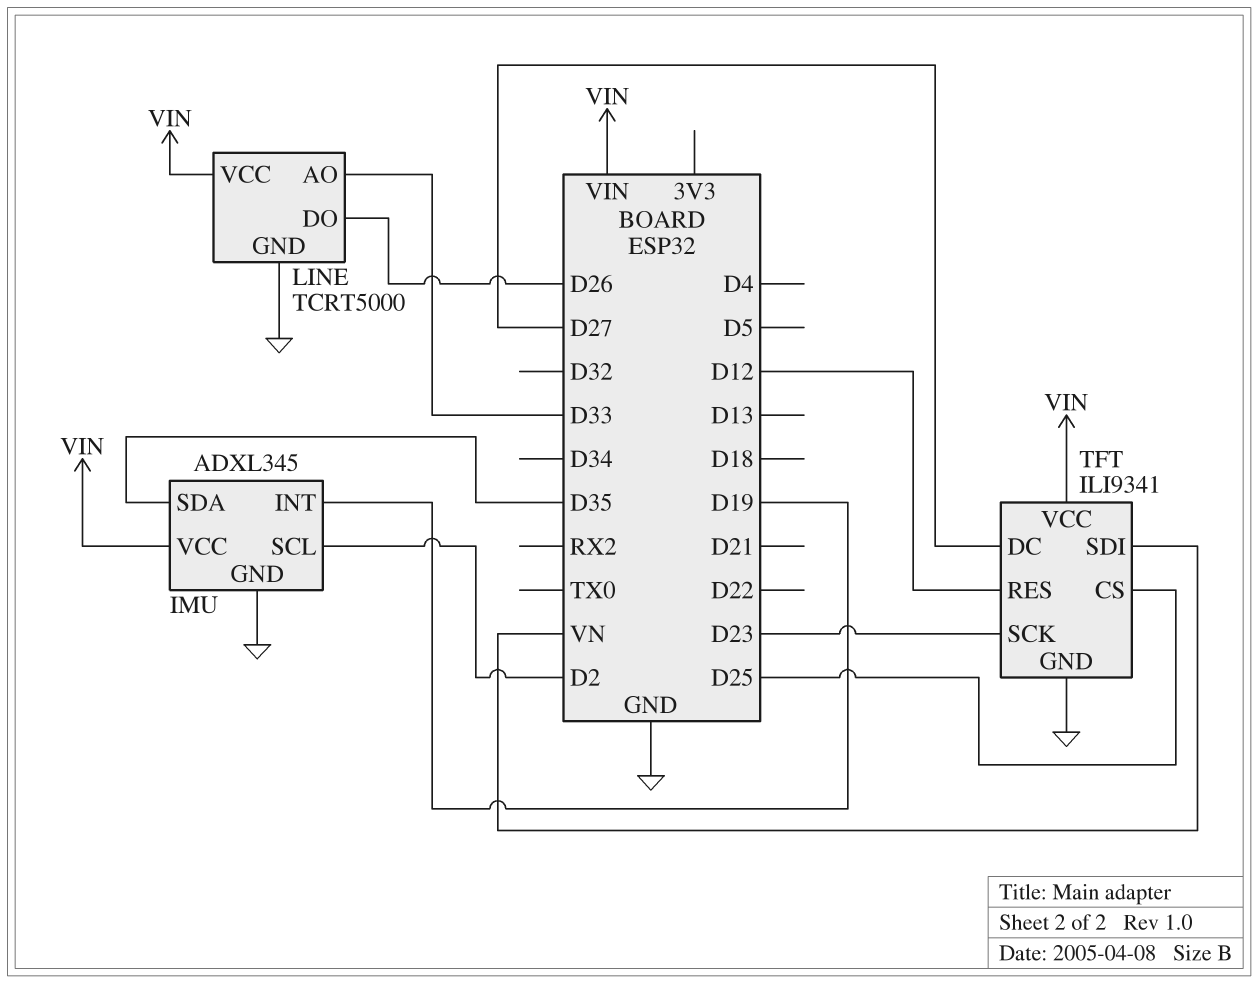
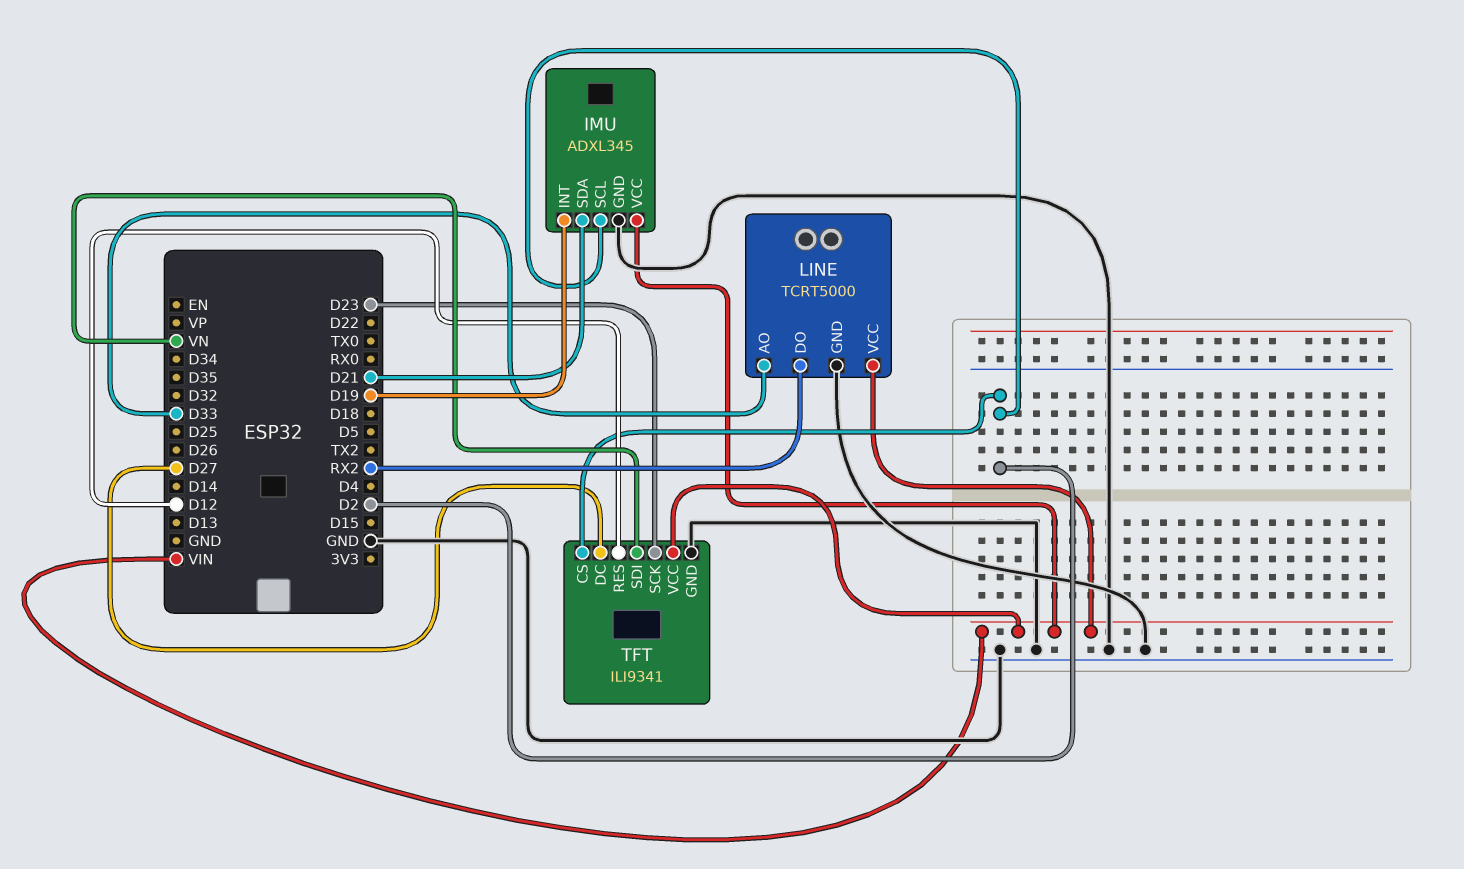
IMU pin SDA: D35 -> D21
LINE pin DO: D26 -> RX2
TFT pin CS: D25 -> D2

